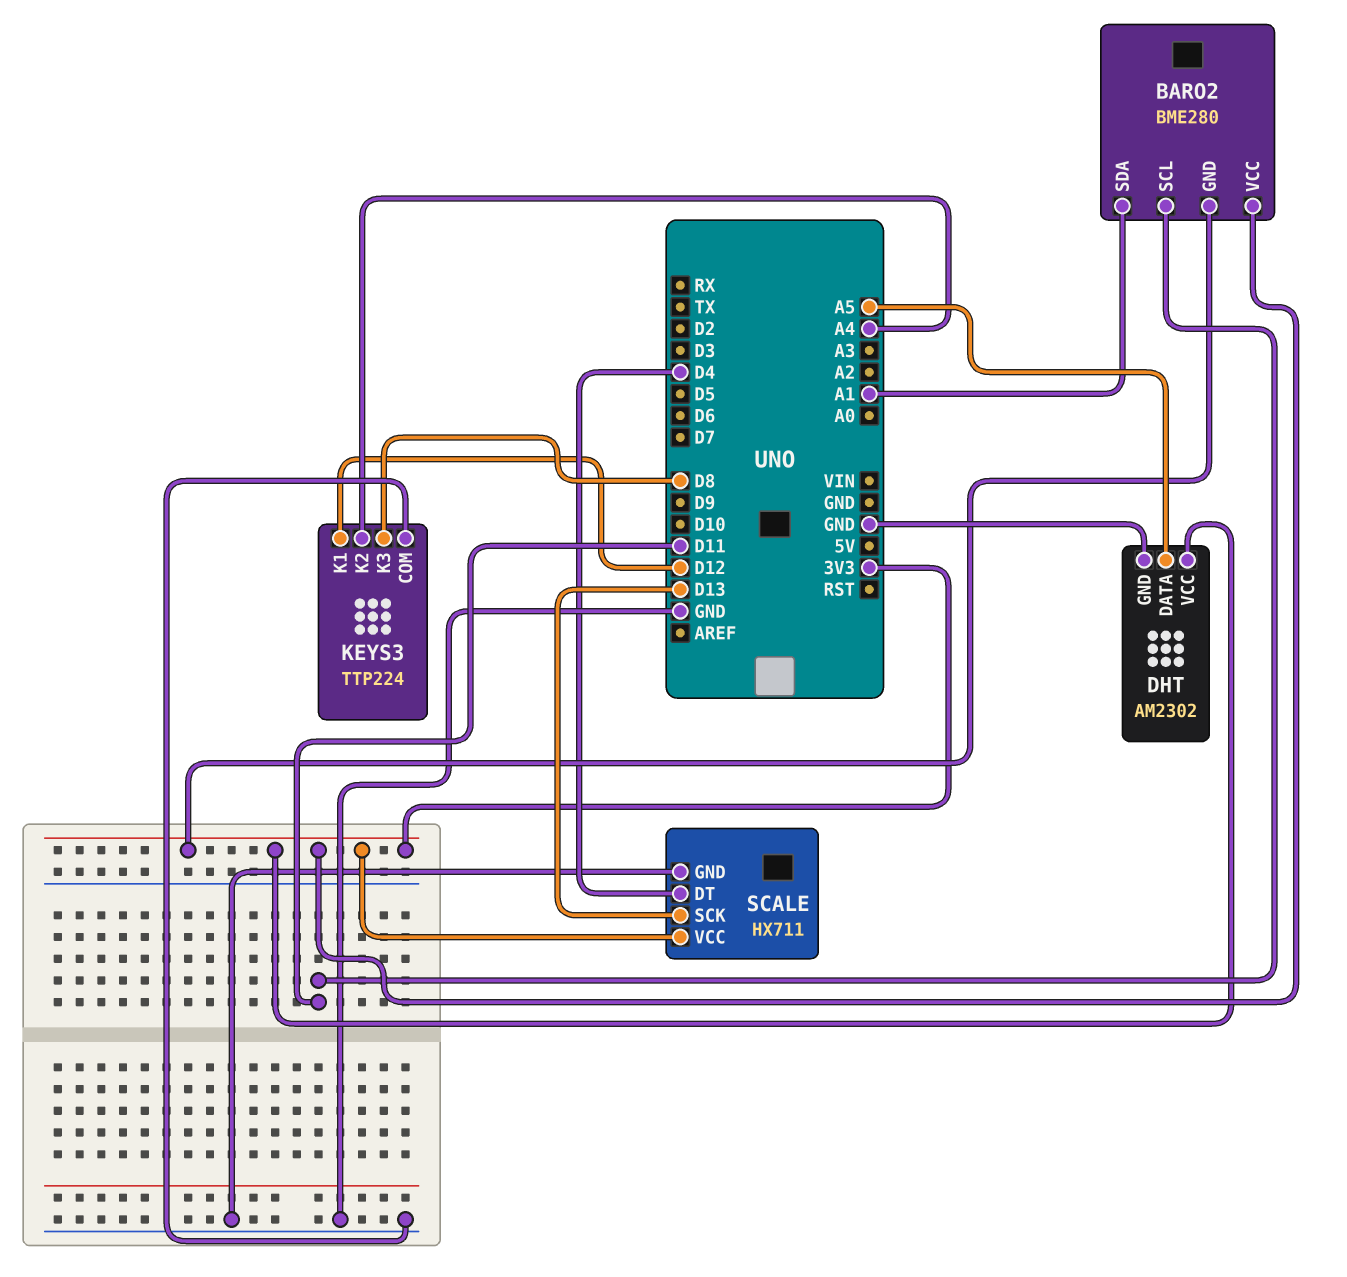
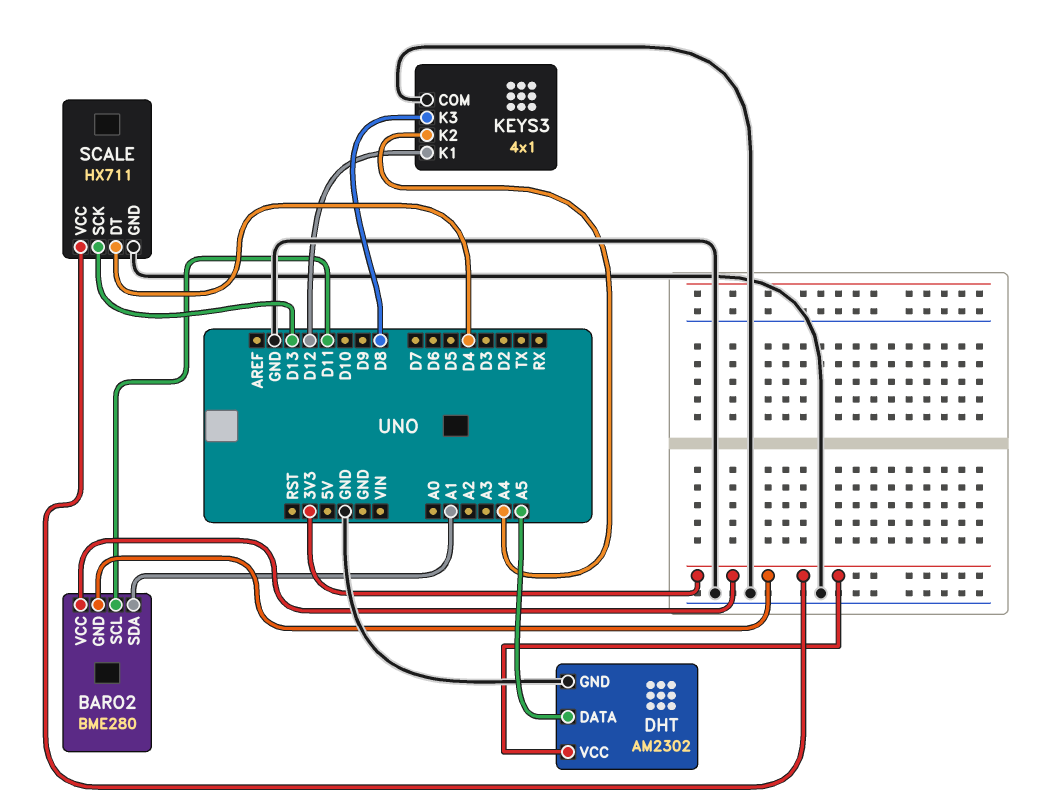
KEYS3: TTP224 -> 4x1

